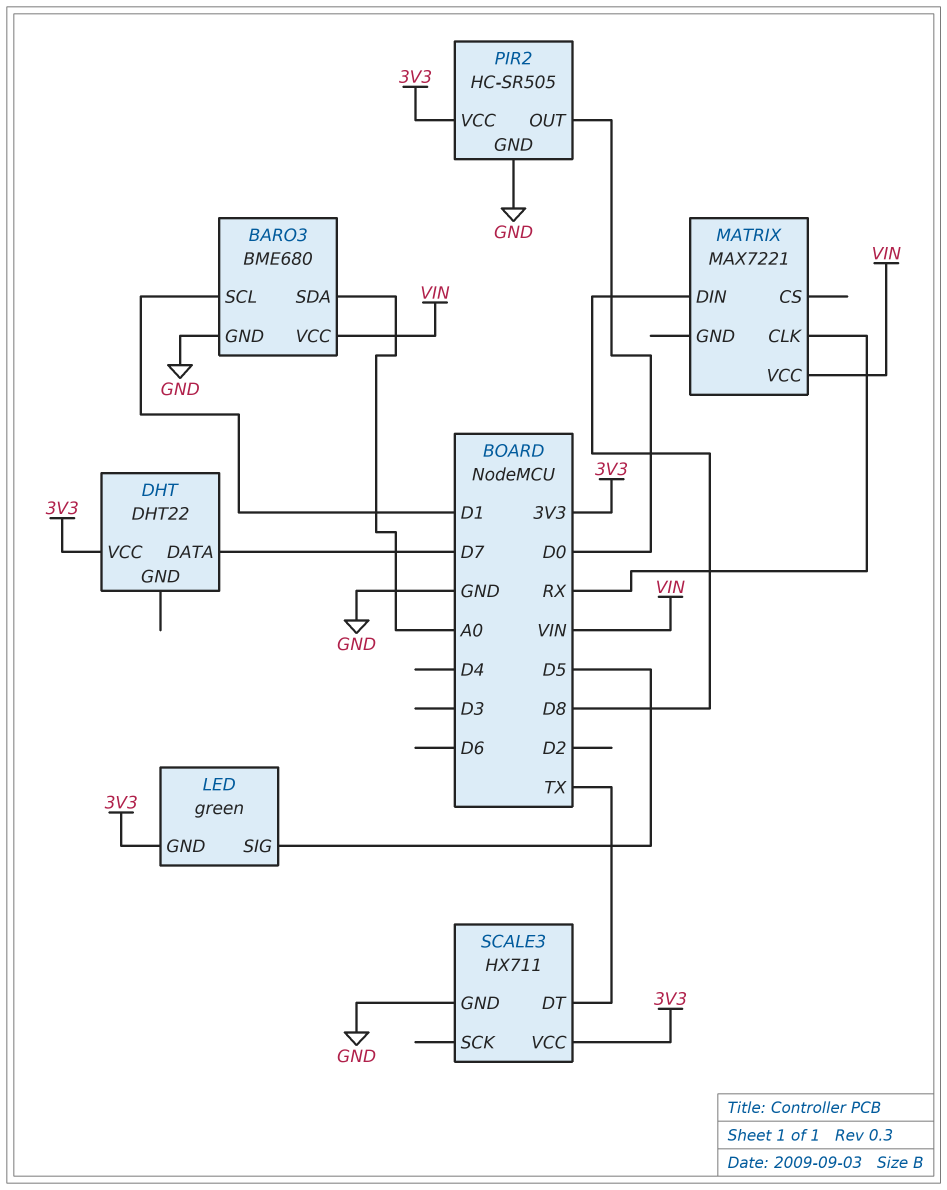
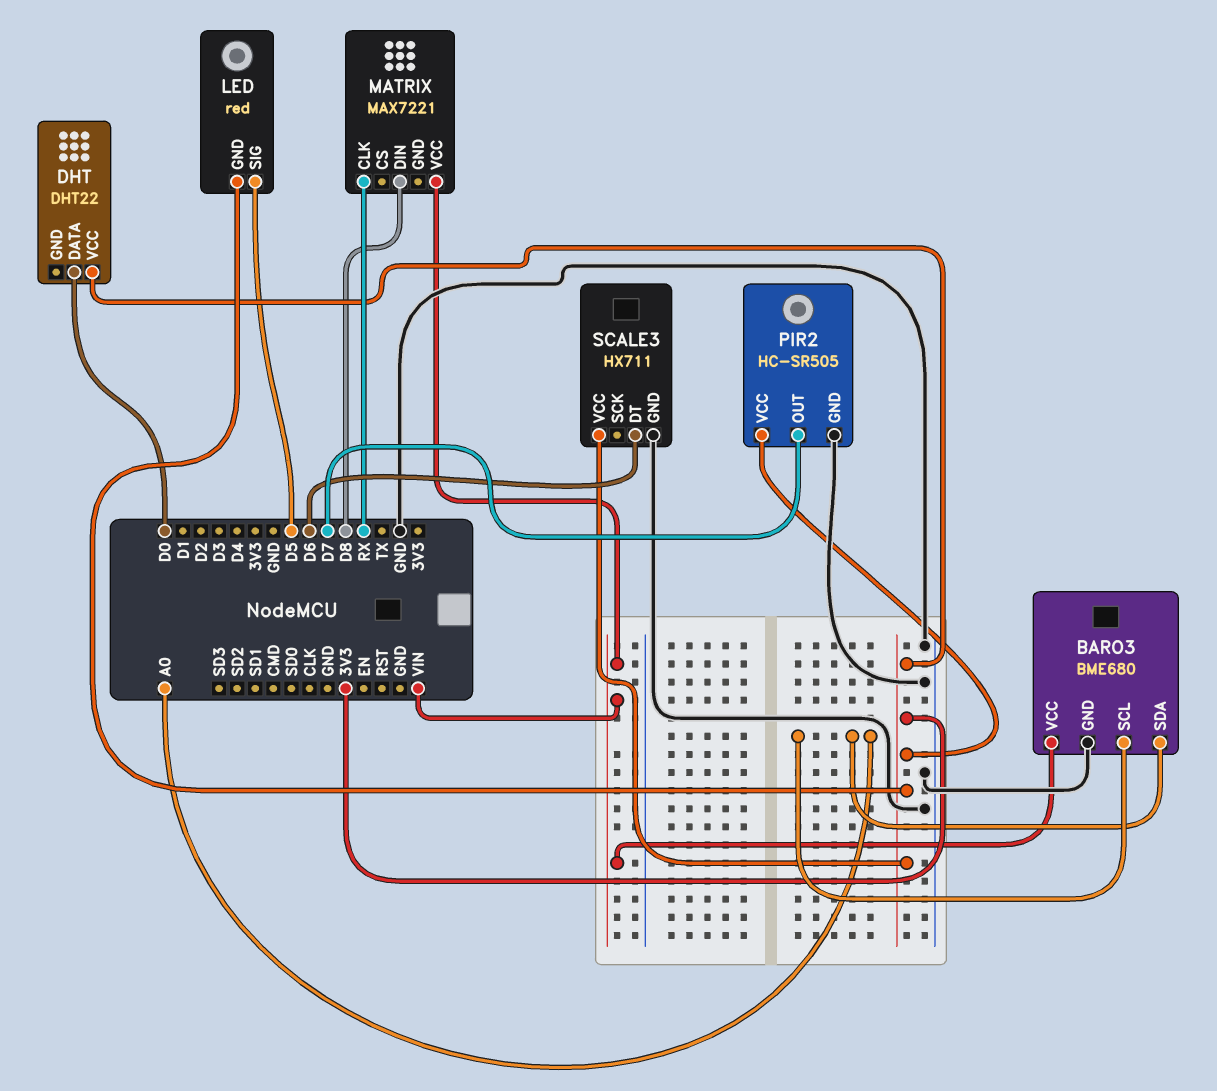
BARO3 pin SCL: D1 -> A0
DHT pin DATA: D7 -> D0
LED: green -> red
PIR2 pin OUT: D0 -> D7
SCALE3 pin DT: TX -> D6

